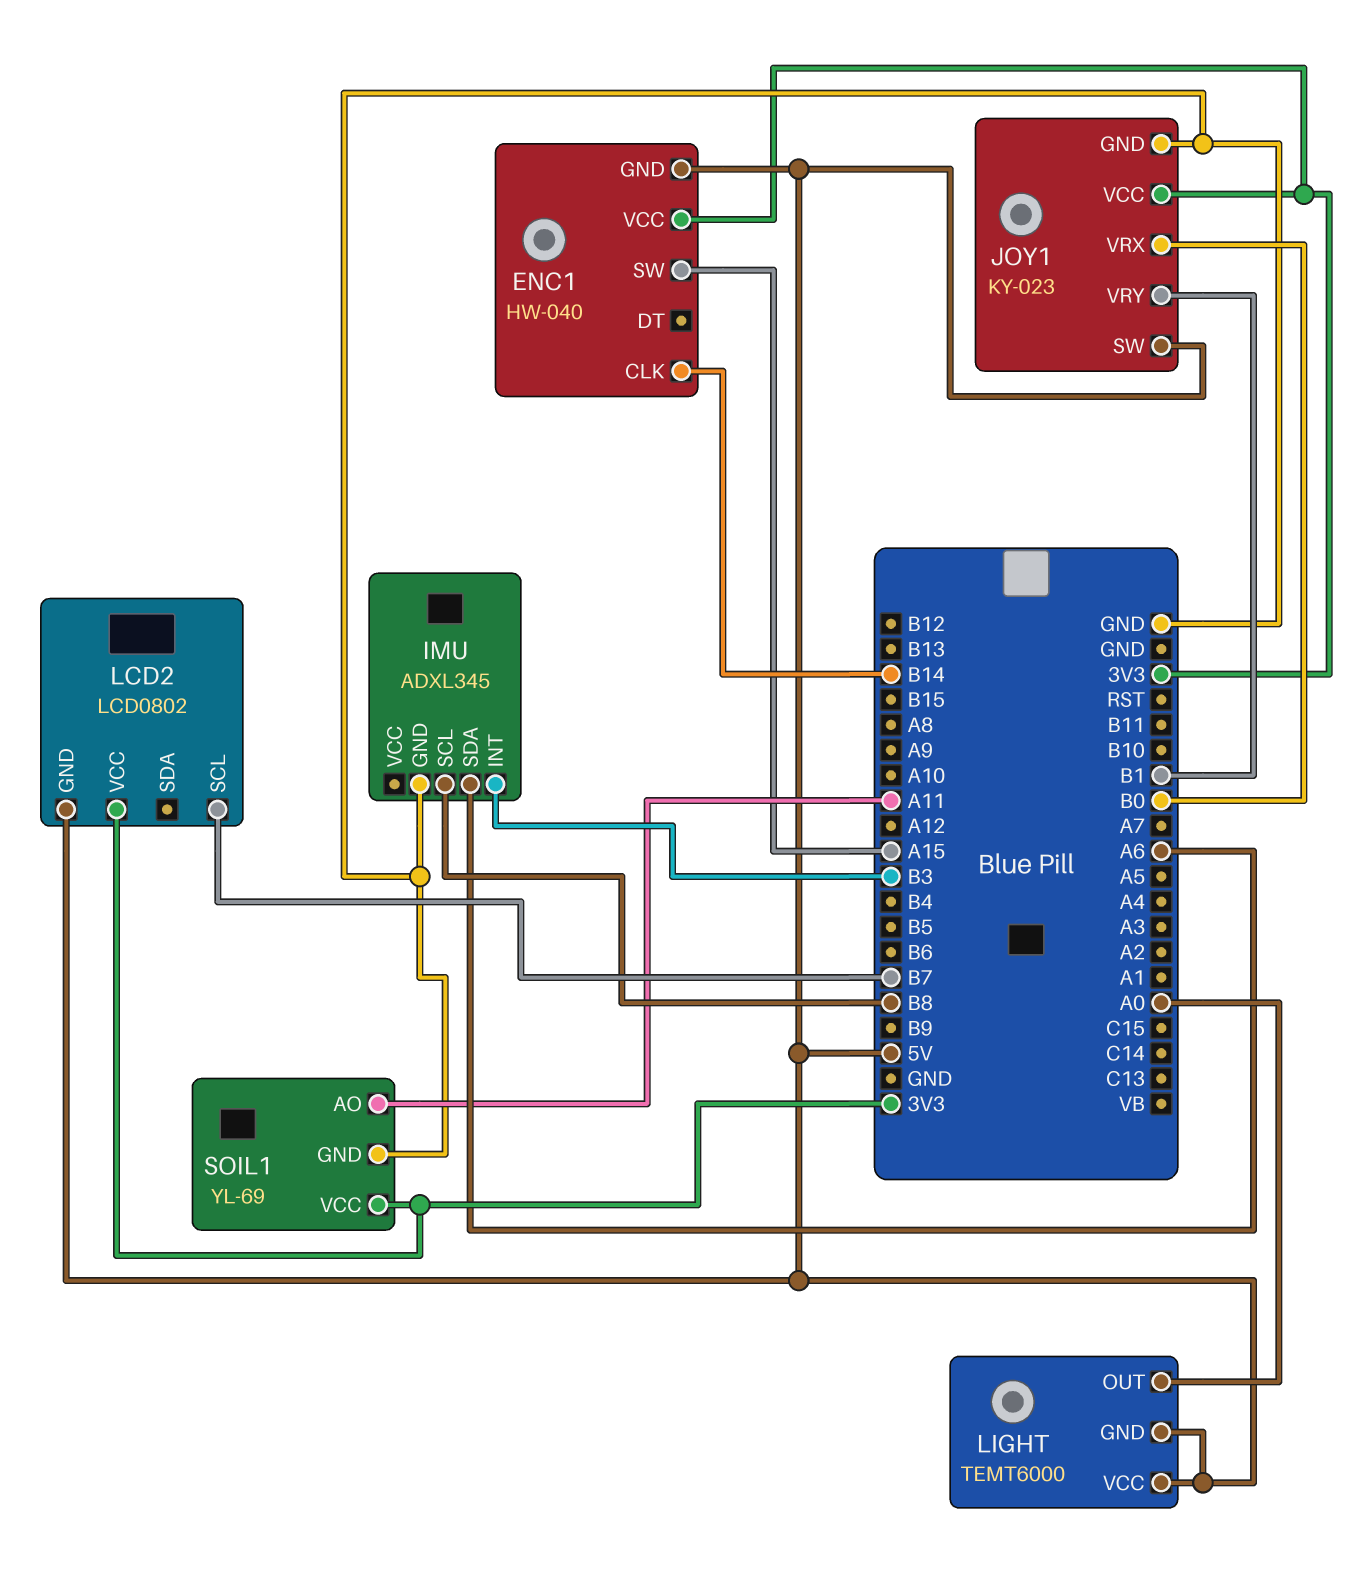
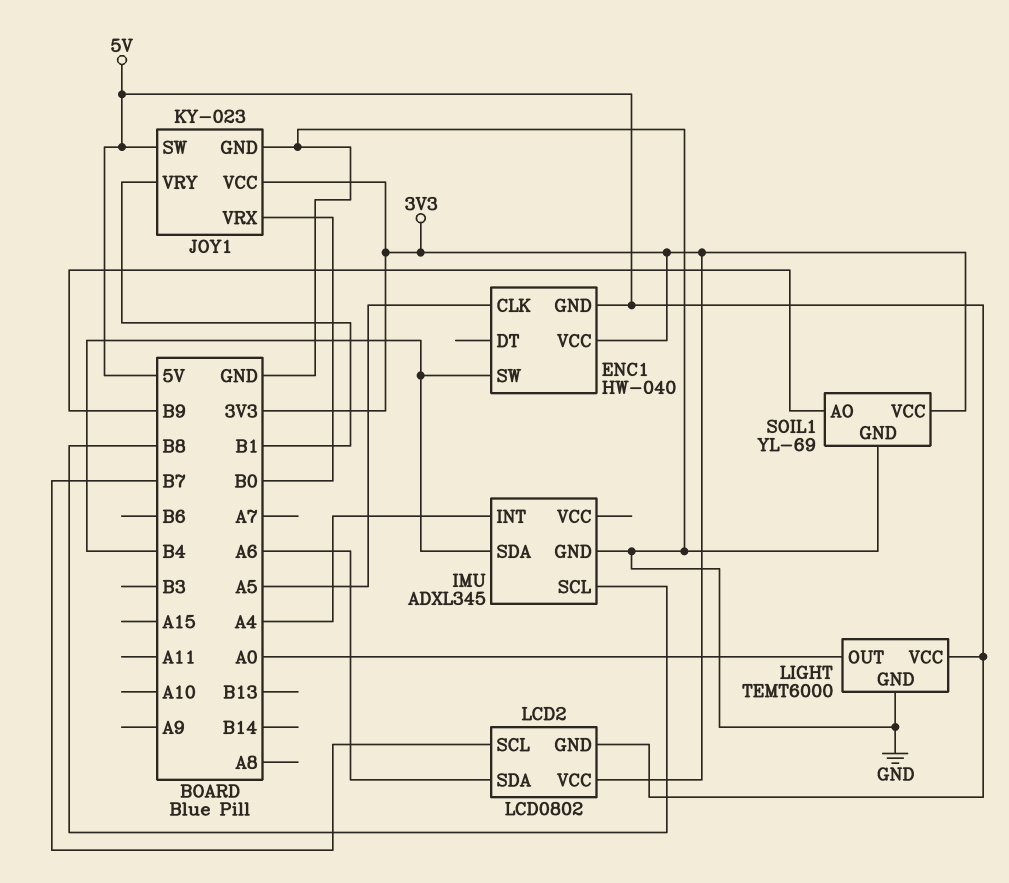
ENC1 pin CLK: B14 -> A5
ENC1 pin SW: A15 -> B4
IMU pin INT: B3 -> A4
IMU pin SDA: A6 -> B4
LCD2 pin SDA: none -> A6
LIGHT pin GND: 5V -> GND
SOIL1 pin AO: A11 -> B9

